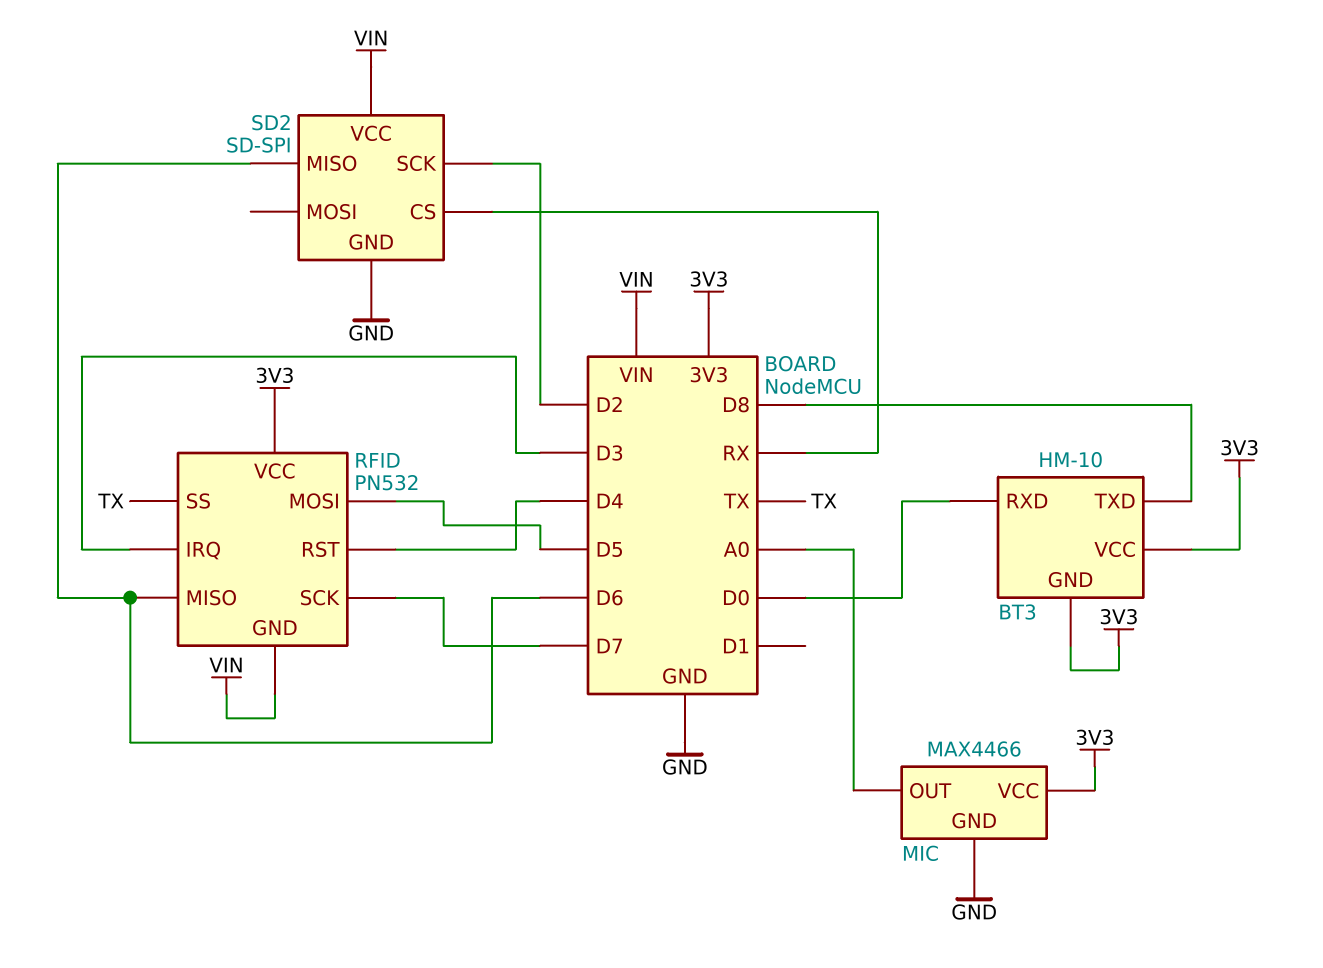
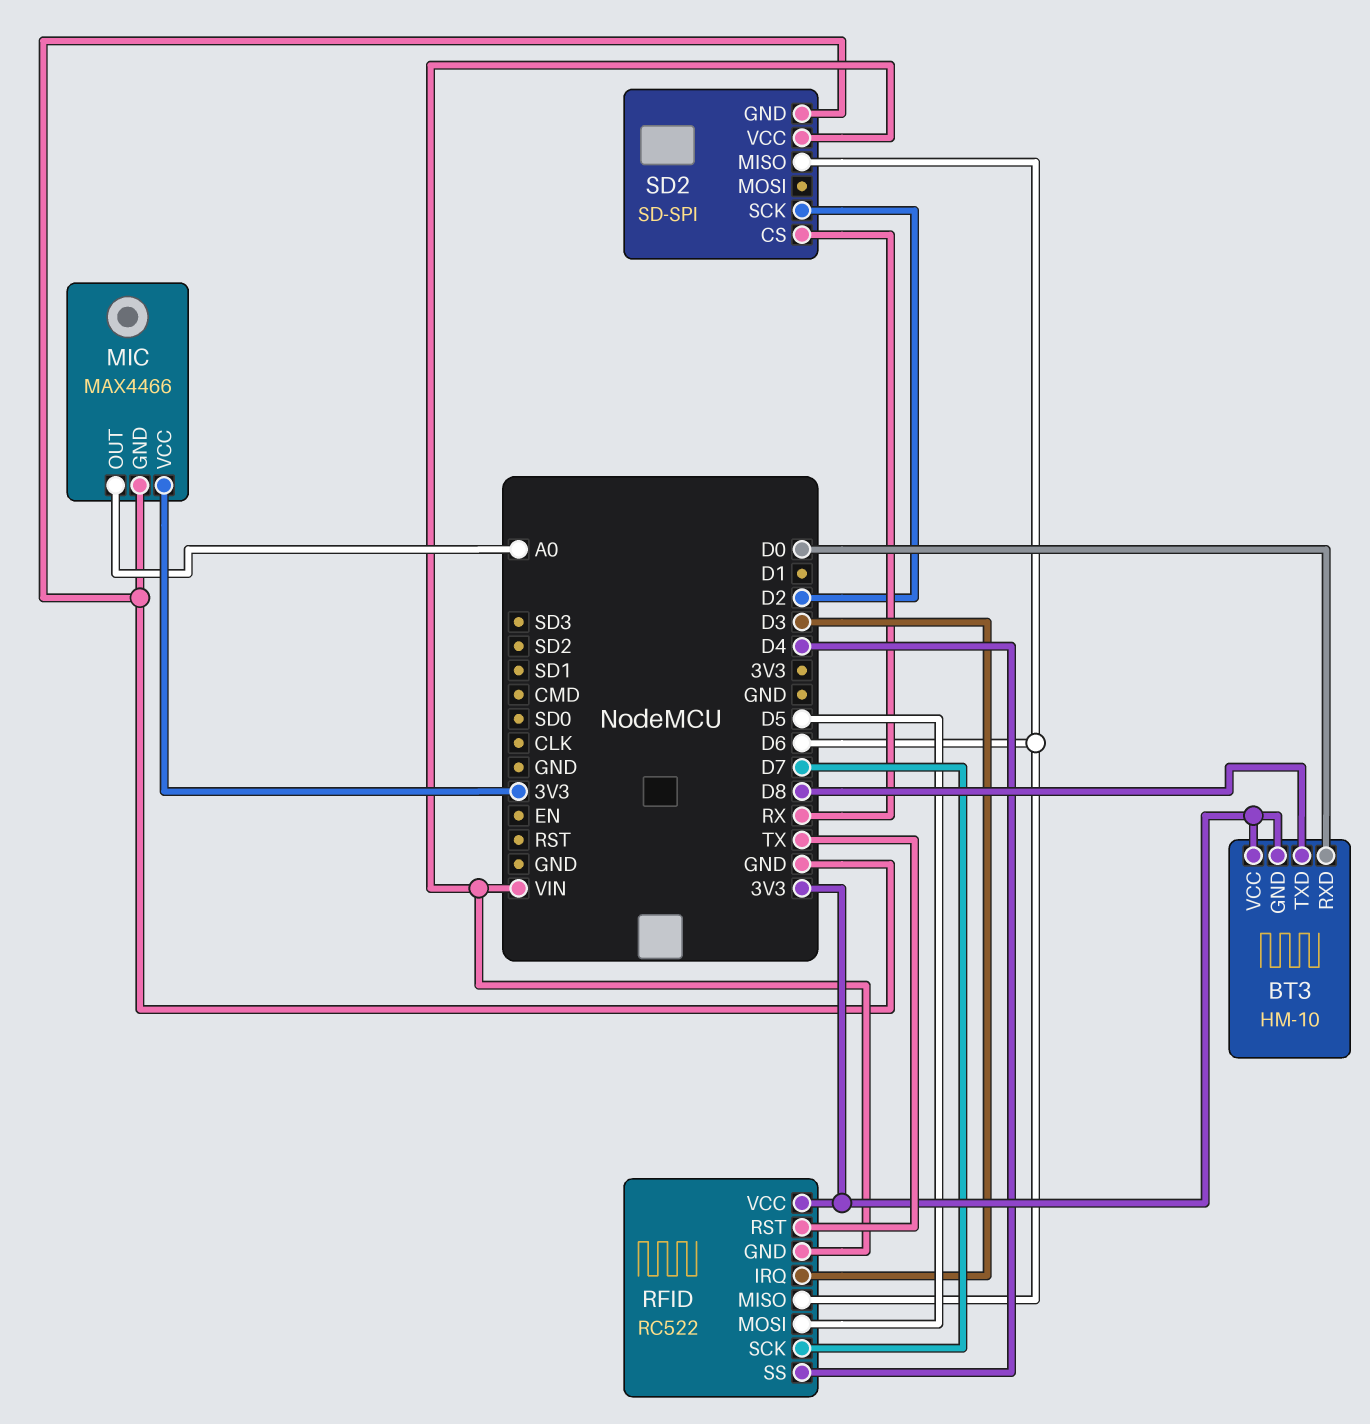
RFID: PN532 -> RC522
RFID pin RST: D4 -> TX
RFID pin SS: TX -> D4

